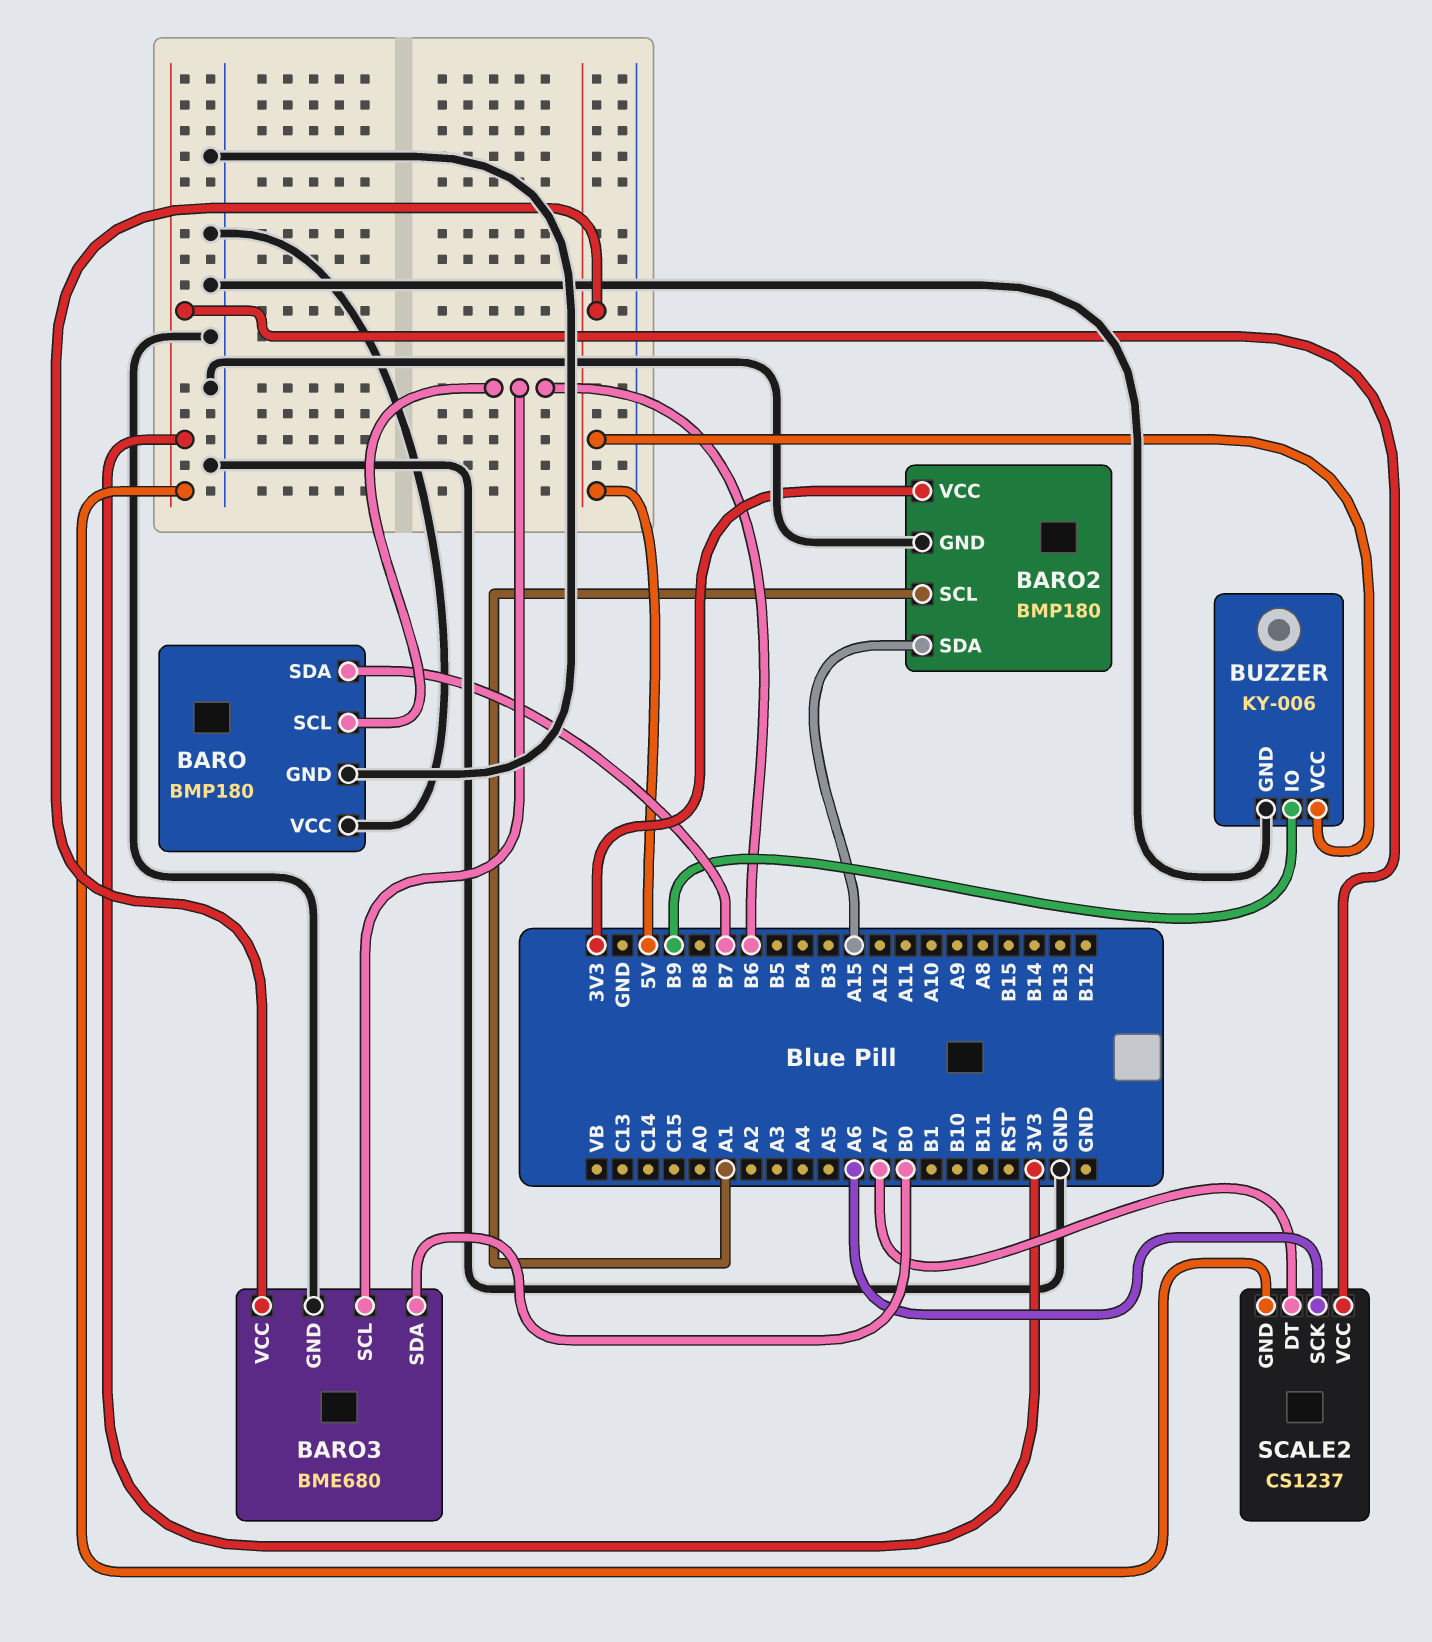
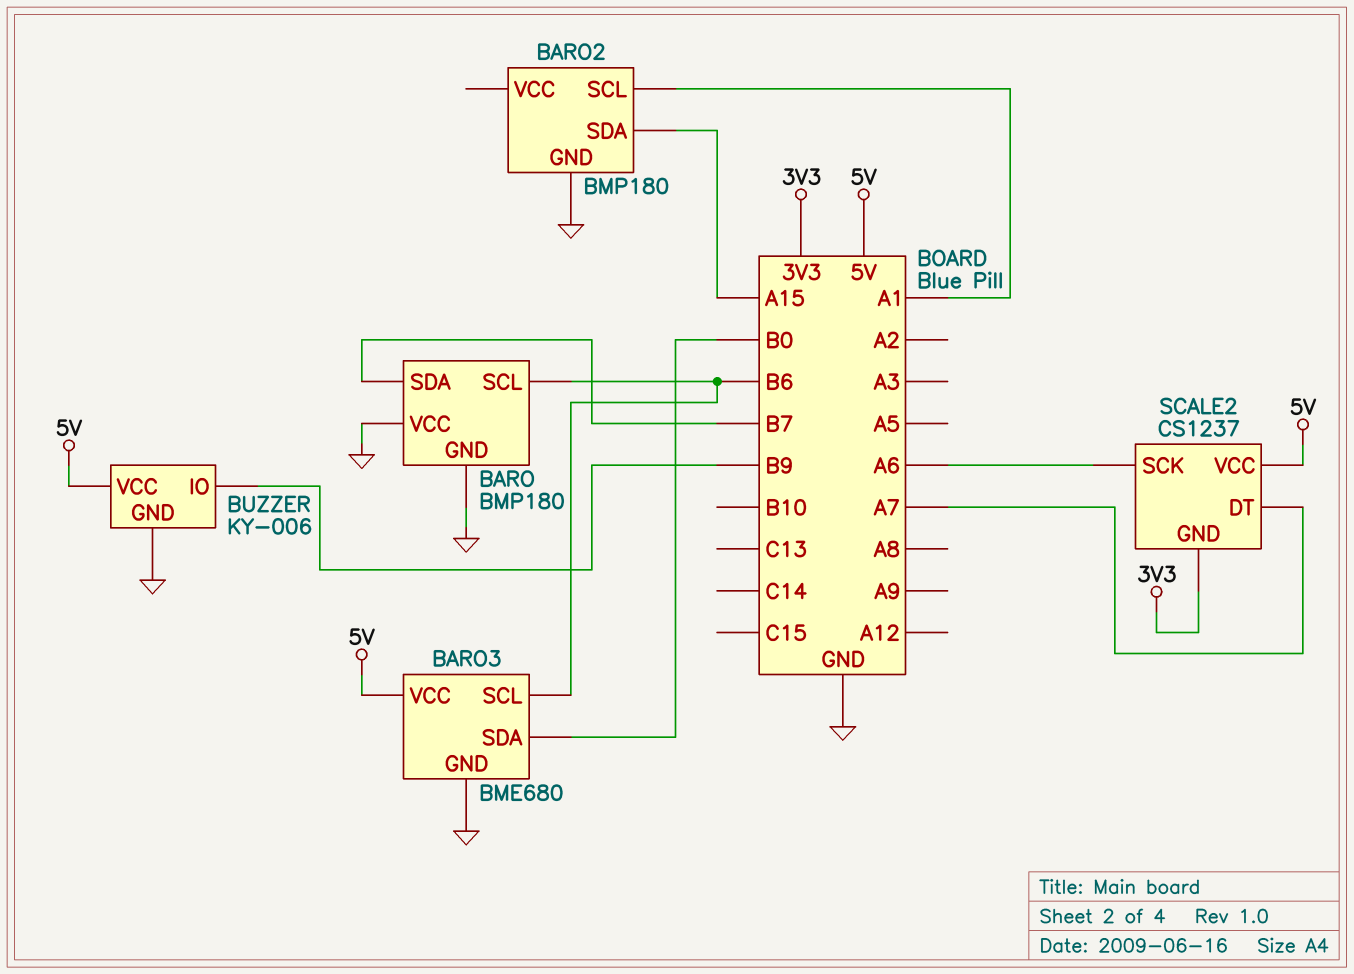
BARO2 pin VCC: 3V3 -> none
SCALE2 pin VCC: 3V3 -> 5V

